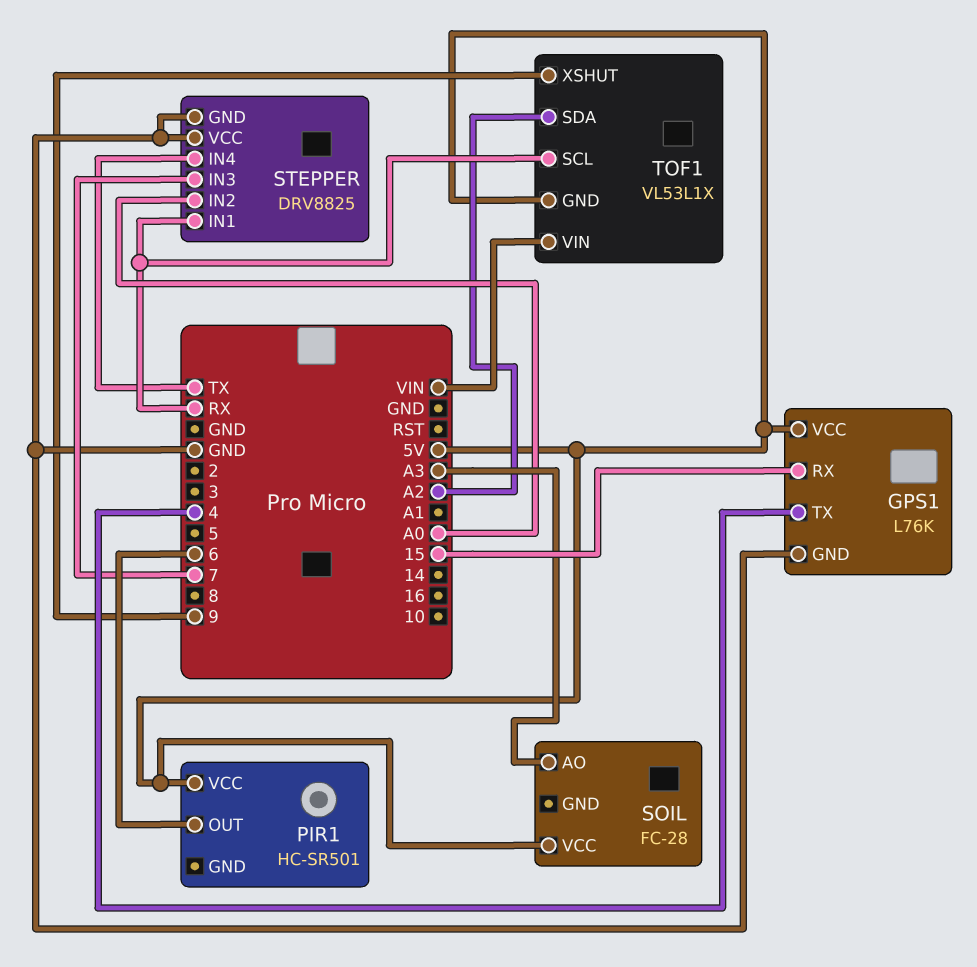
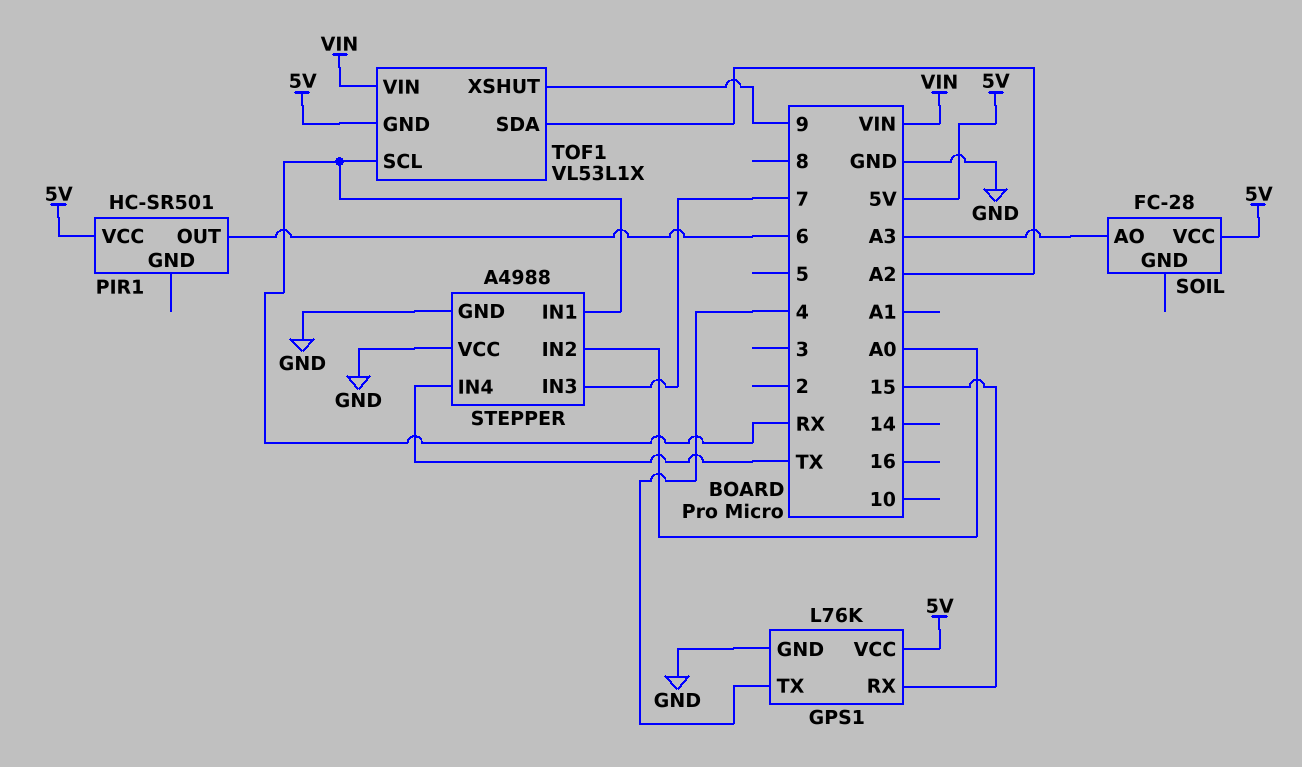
STEPPER: DRV8825 -> A4988

